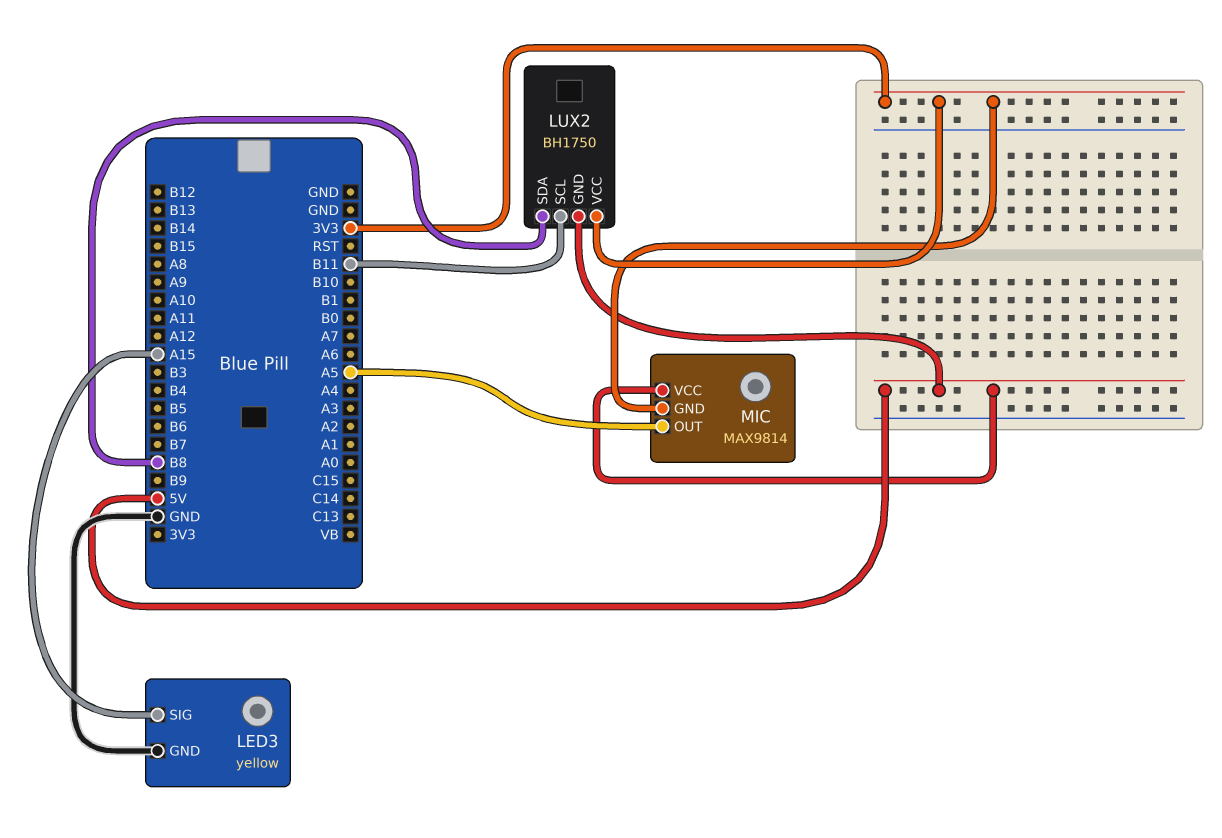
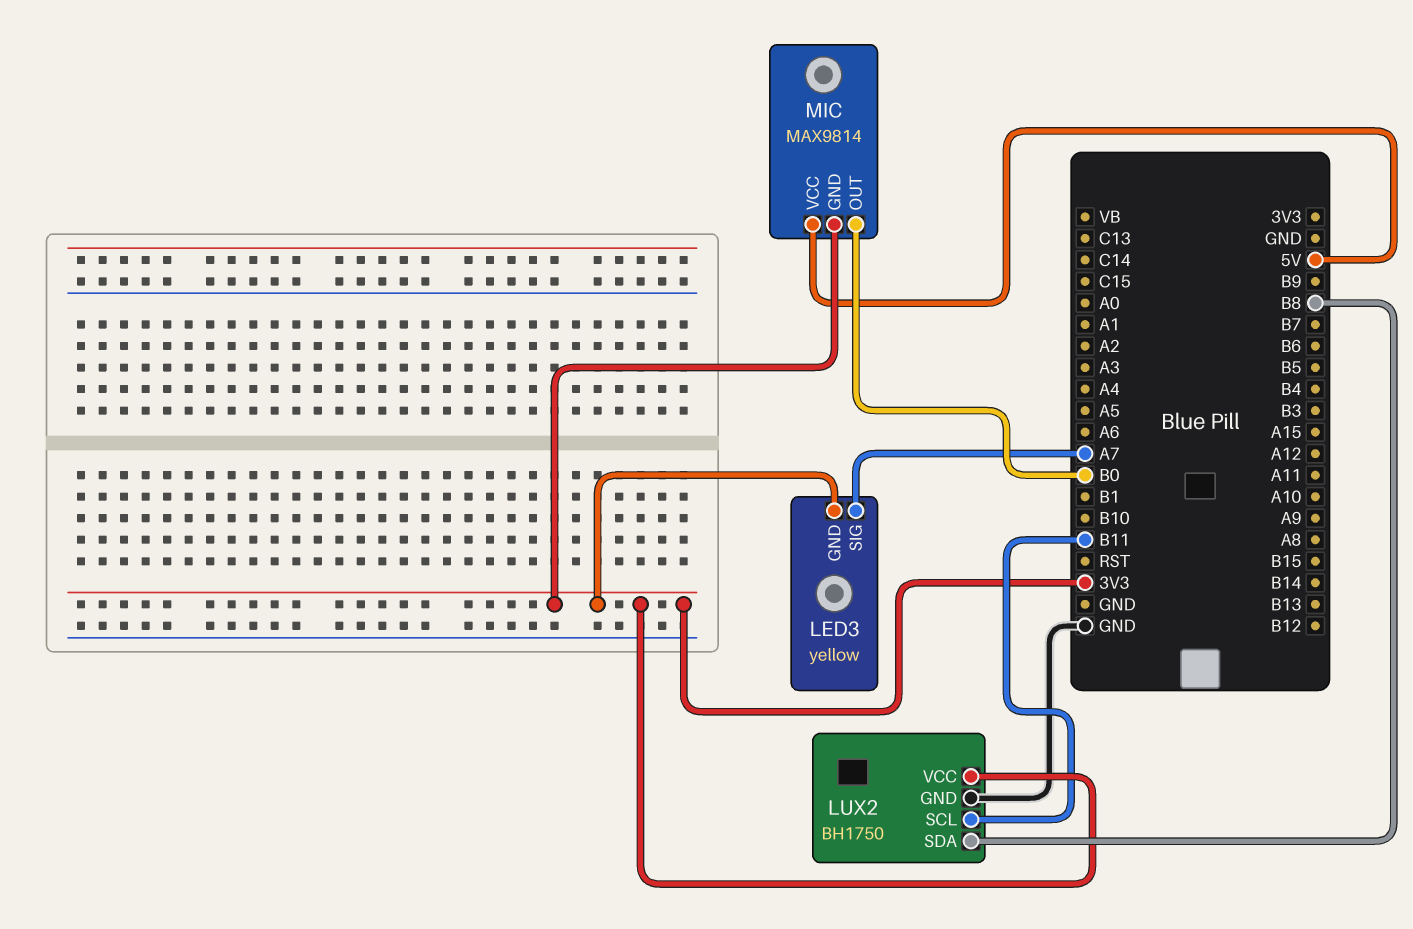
LED3 pin GND: GND -> 3V3
LED3 pin SIG: A15 -> A7
LUX2 pin GND: 5V -> GND
MIC pin OUT: A5 -> B0

